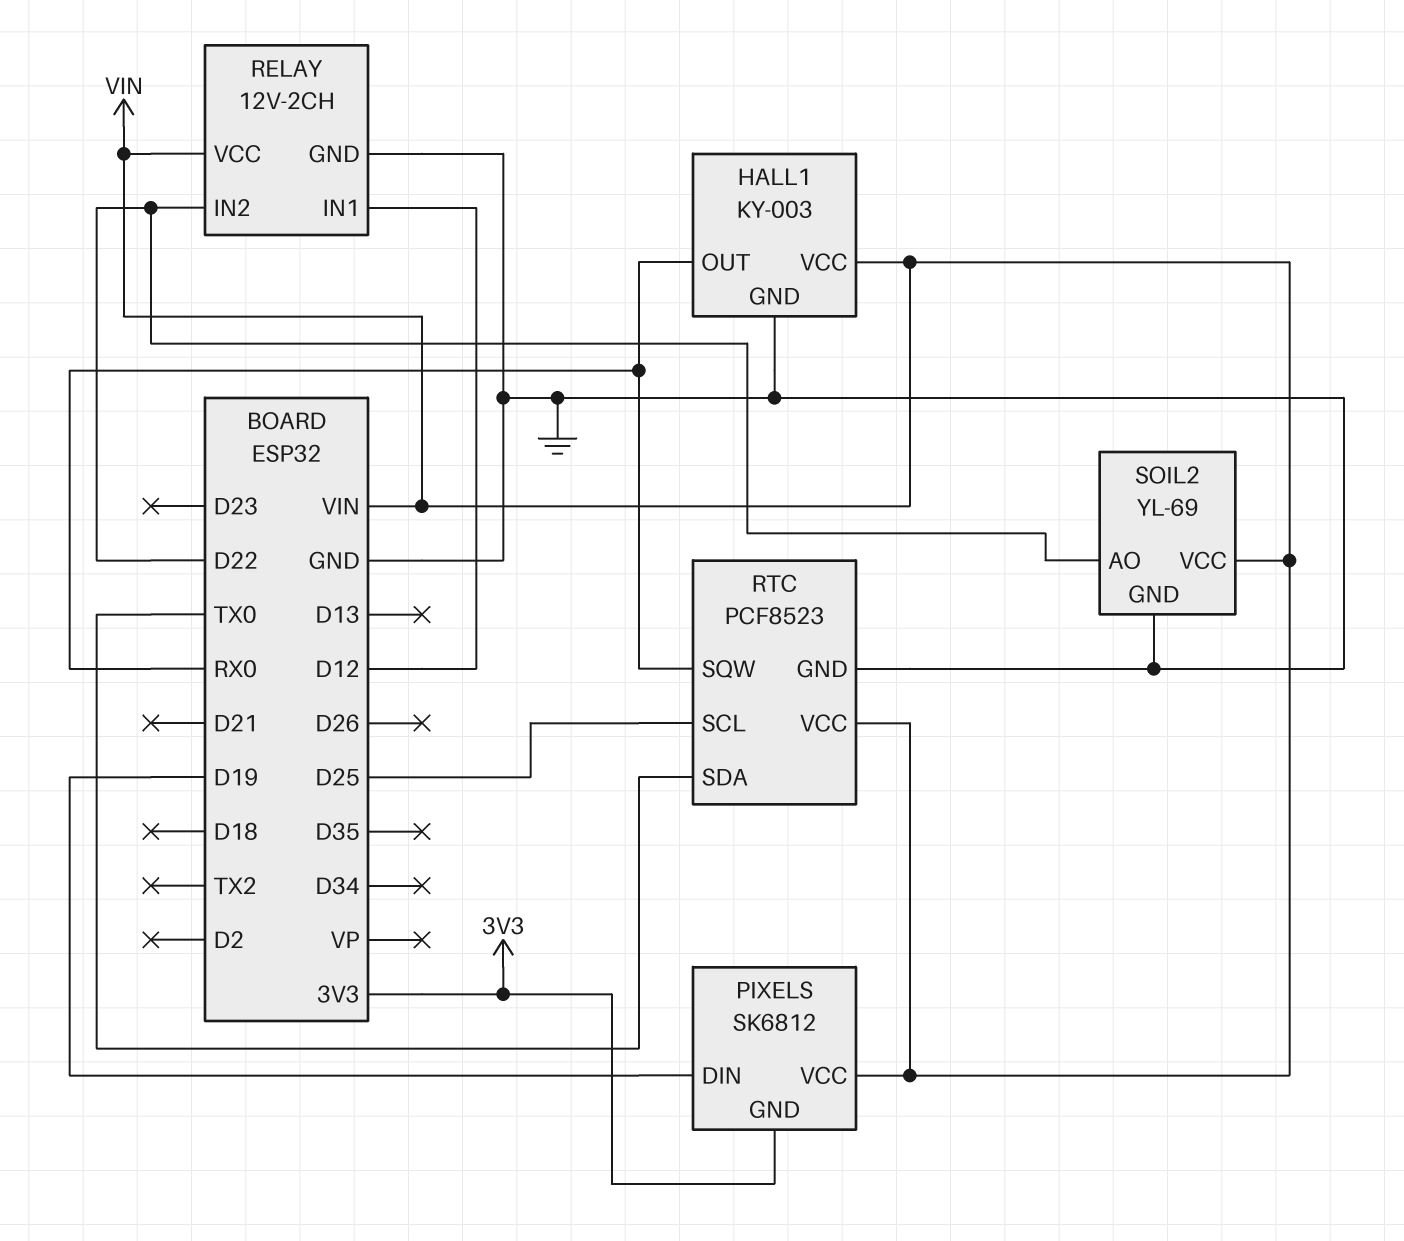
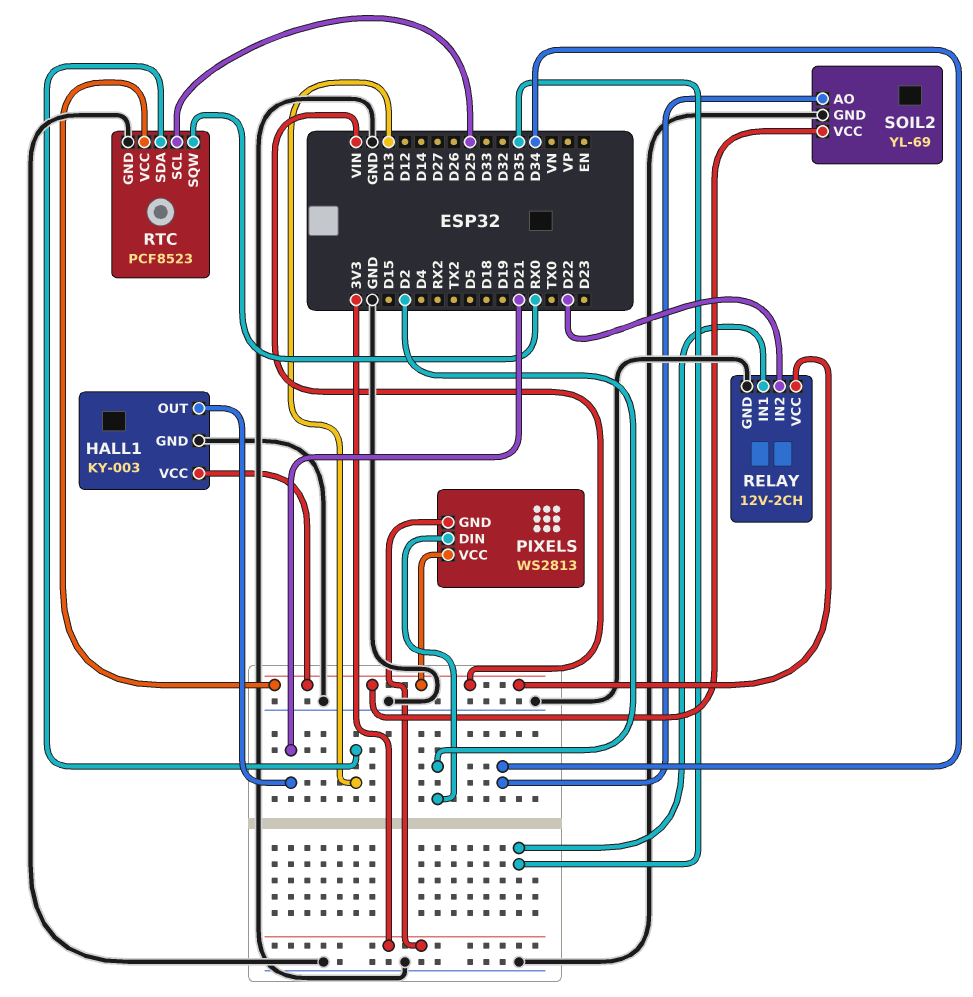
HALL1 pin OUT: RX0 -> D21
PIXELS: SK6812 -> WS2813
PIXELS pin DIN: D19 -> D2
RELAY pin IN1: D12 -> D35
RTC pin SDA: TX0 -> D13
SOIL2 pin AO: D22 -> D34

